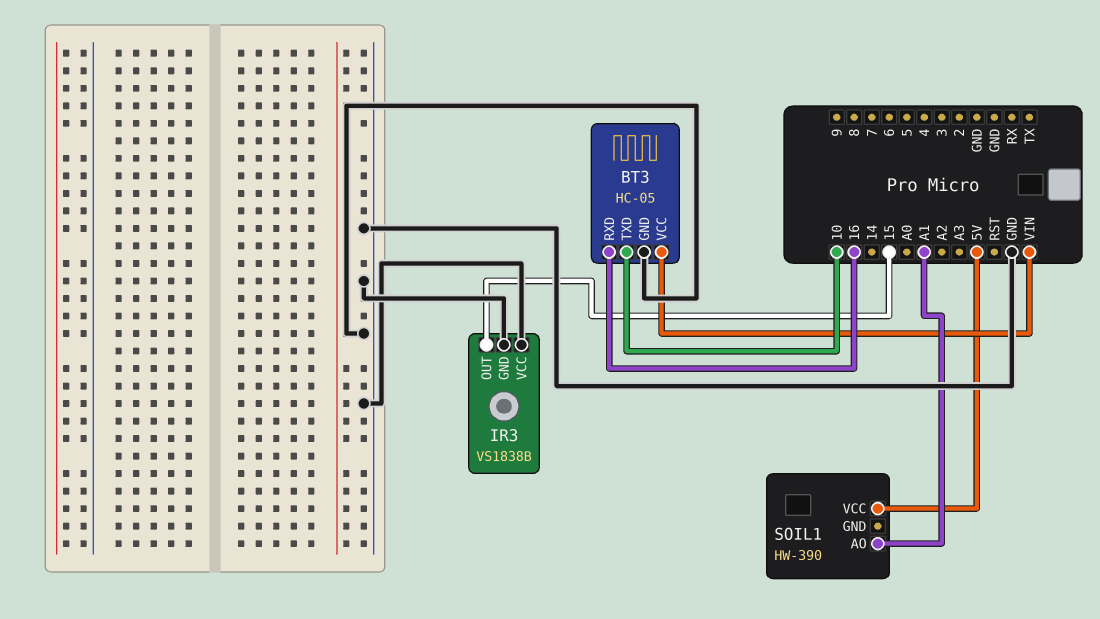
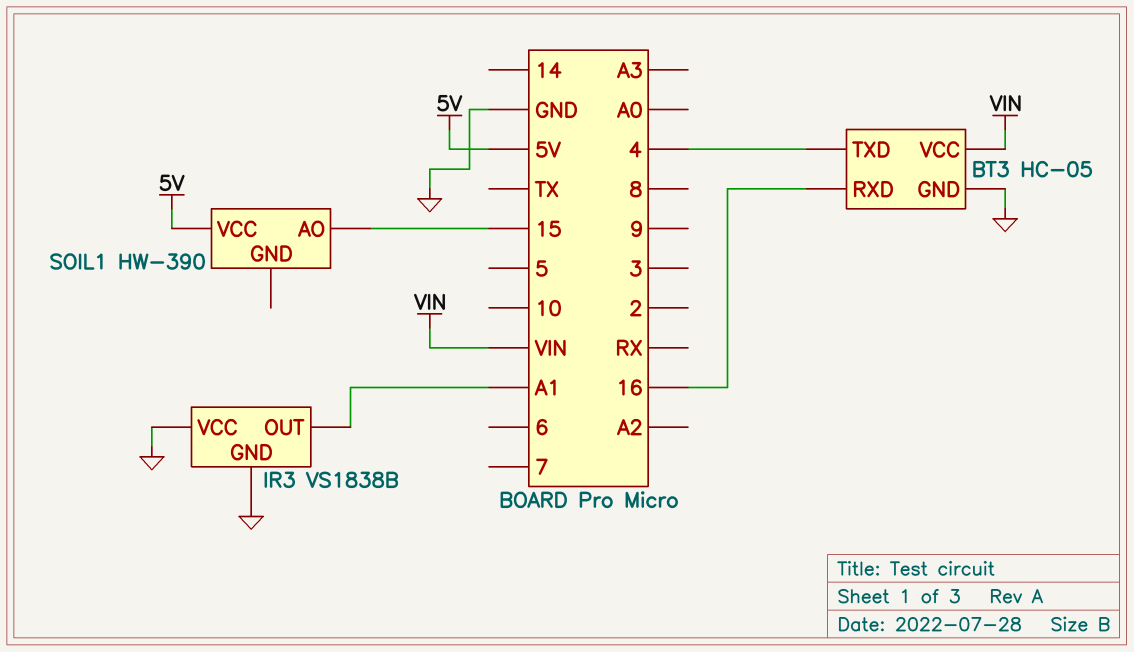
BT3 pin TXD: 10 -> 4
IR3 pin OUT: 15 -> A1
SOIL1 pin AO: A1 -> 15

